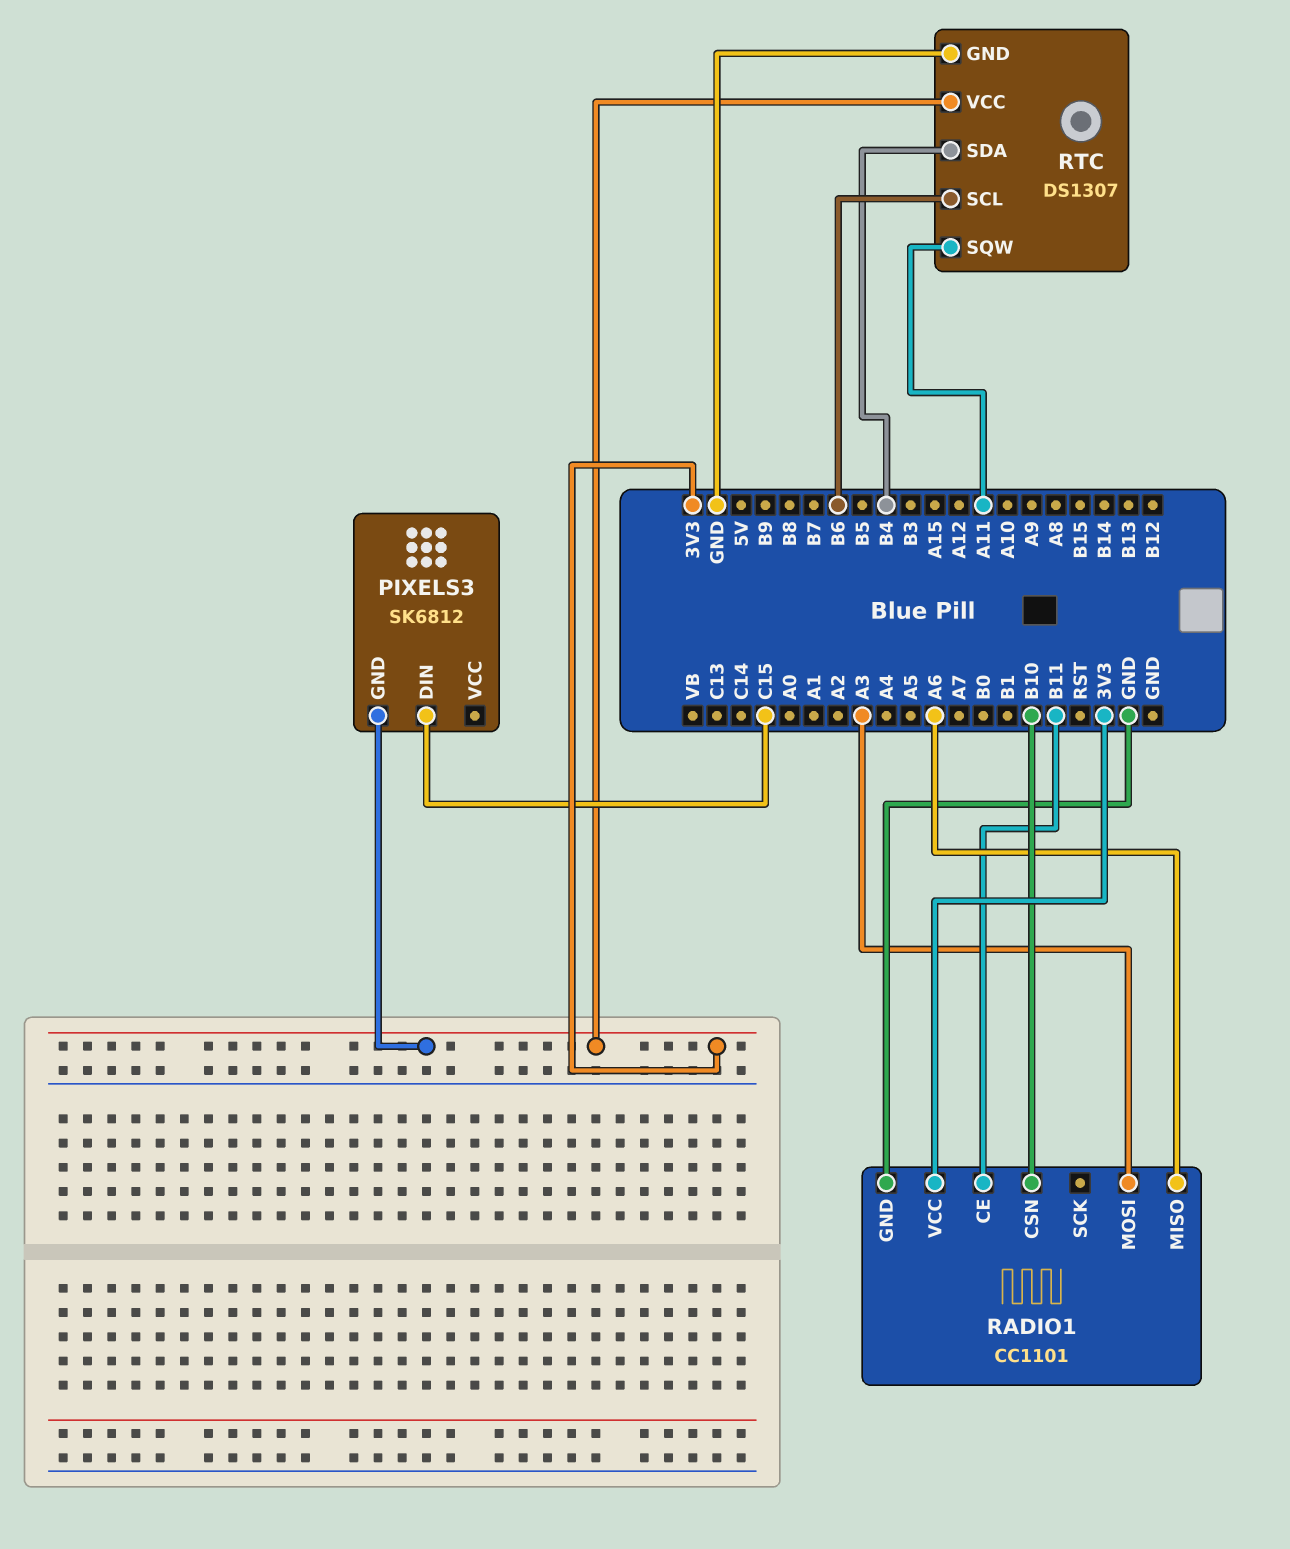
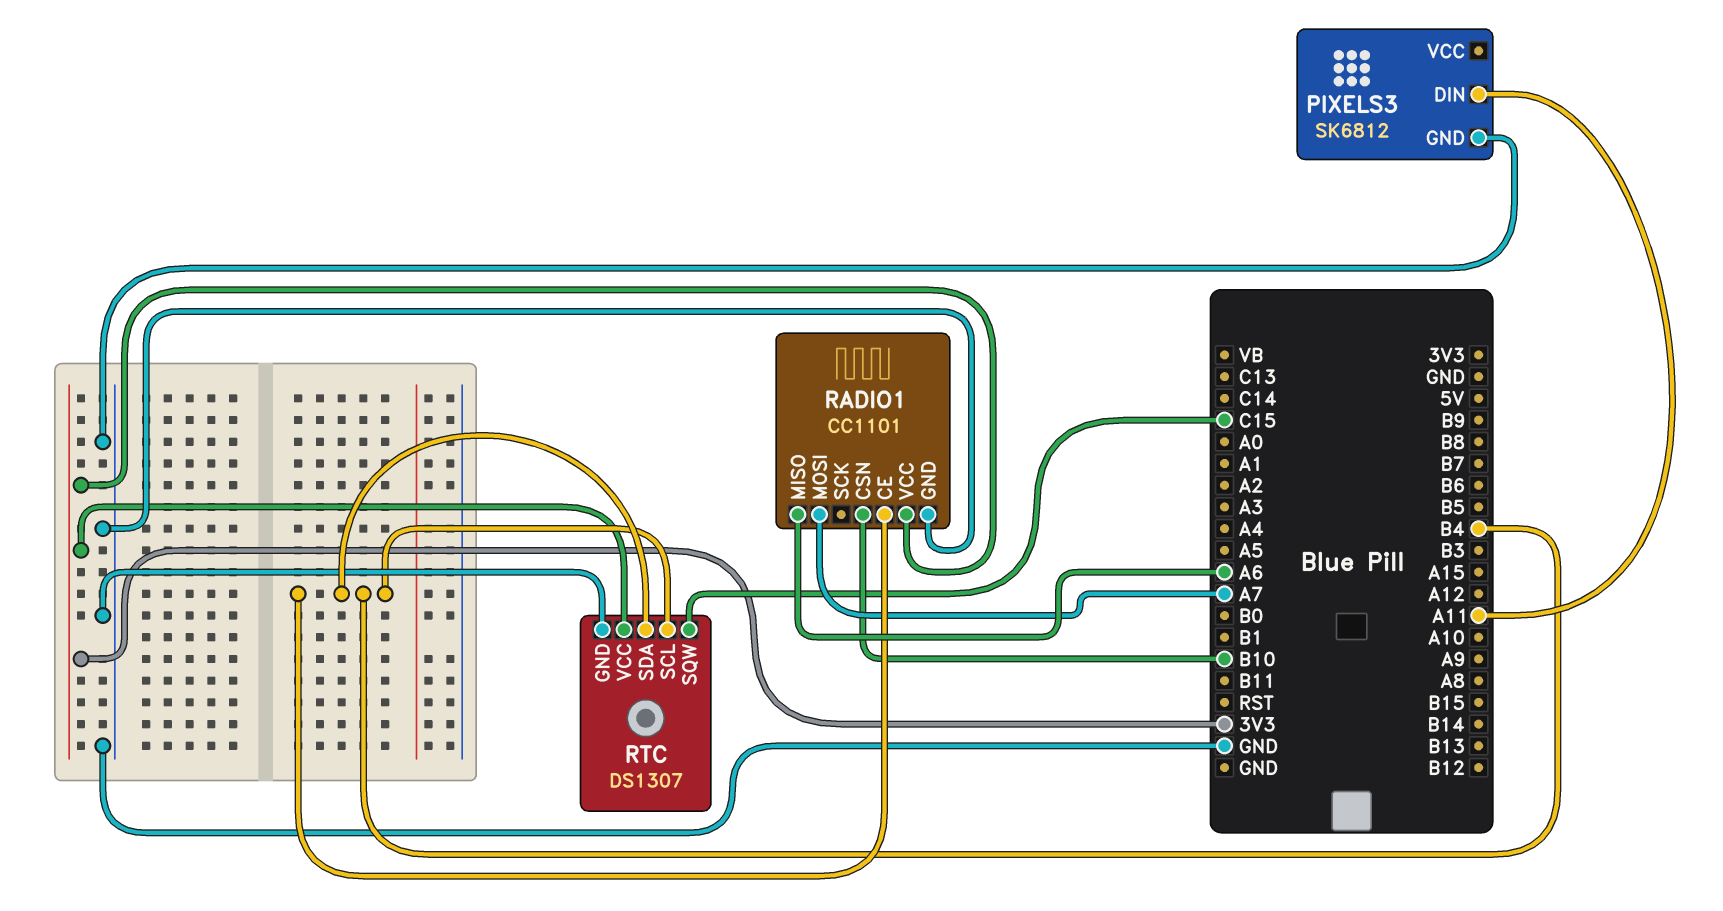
PIXELS3 pin DIN: C15 -> A11
PIXELS3 pin GND: 3V3 -> GND
RADIO1 pin CE: B11 -> B4
RADIO1 pin MOSI: A3 -> A7
RTC pin SCL: B6 -> B4
RTC pin SQW: A11 -> C15

